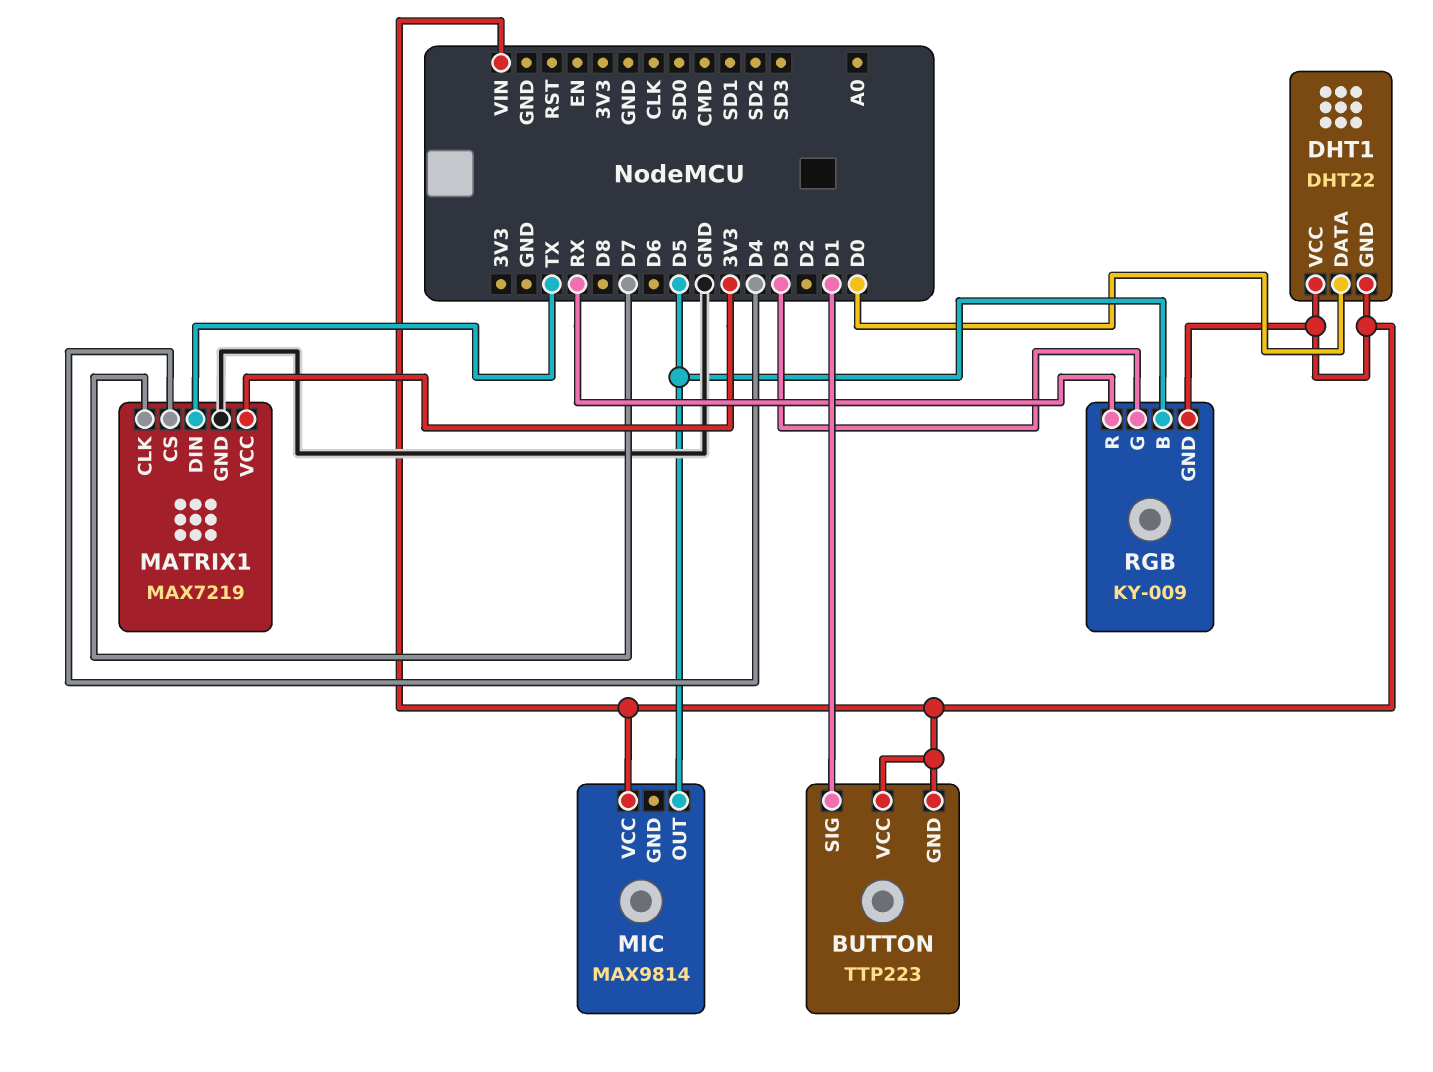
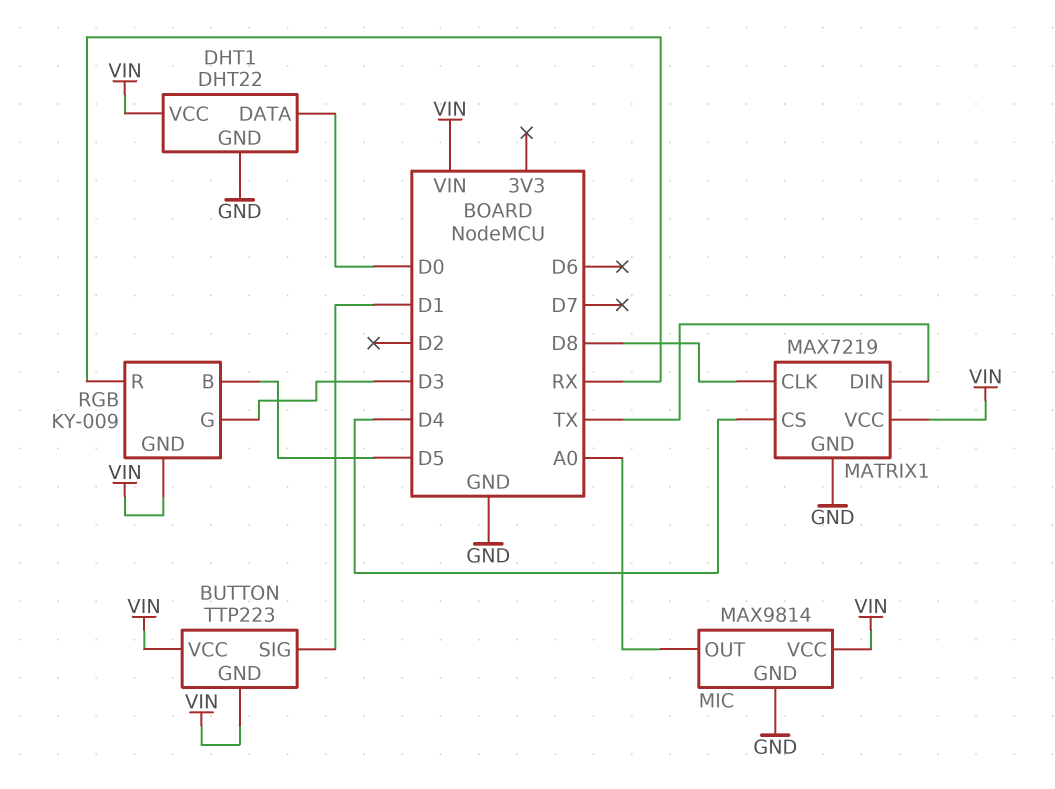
DHT1 pin GND: VIN -> GND
MATRIX1 pin CLK: D7 -> D8
MATRIX1 pin VCC: 3V3 -> VIN
MIC pin GND: none -> GND
MIC pin OUT: D5 -> A0

